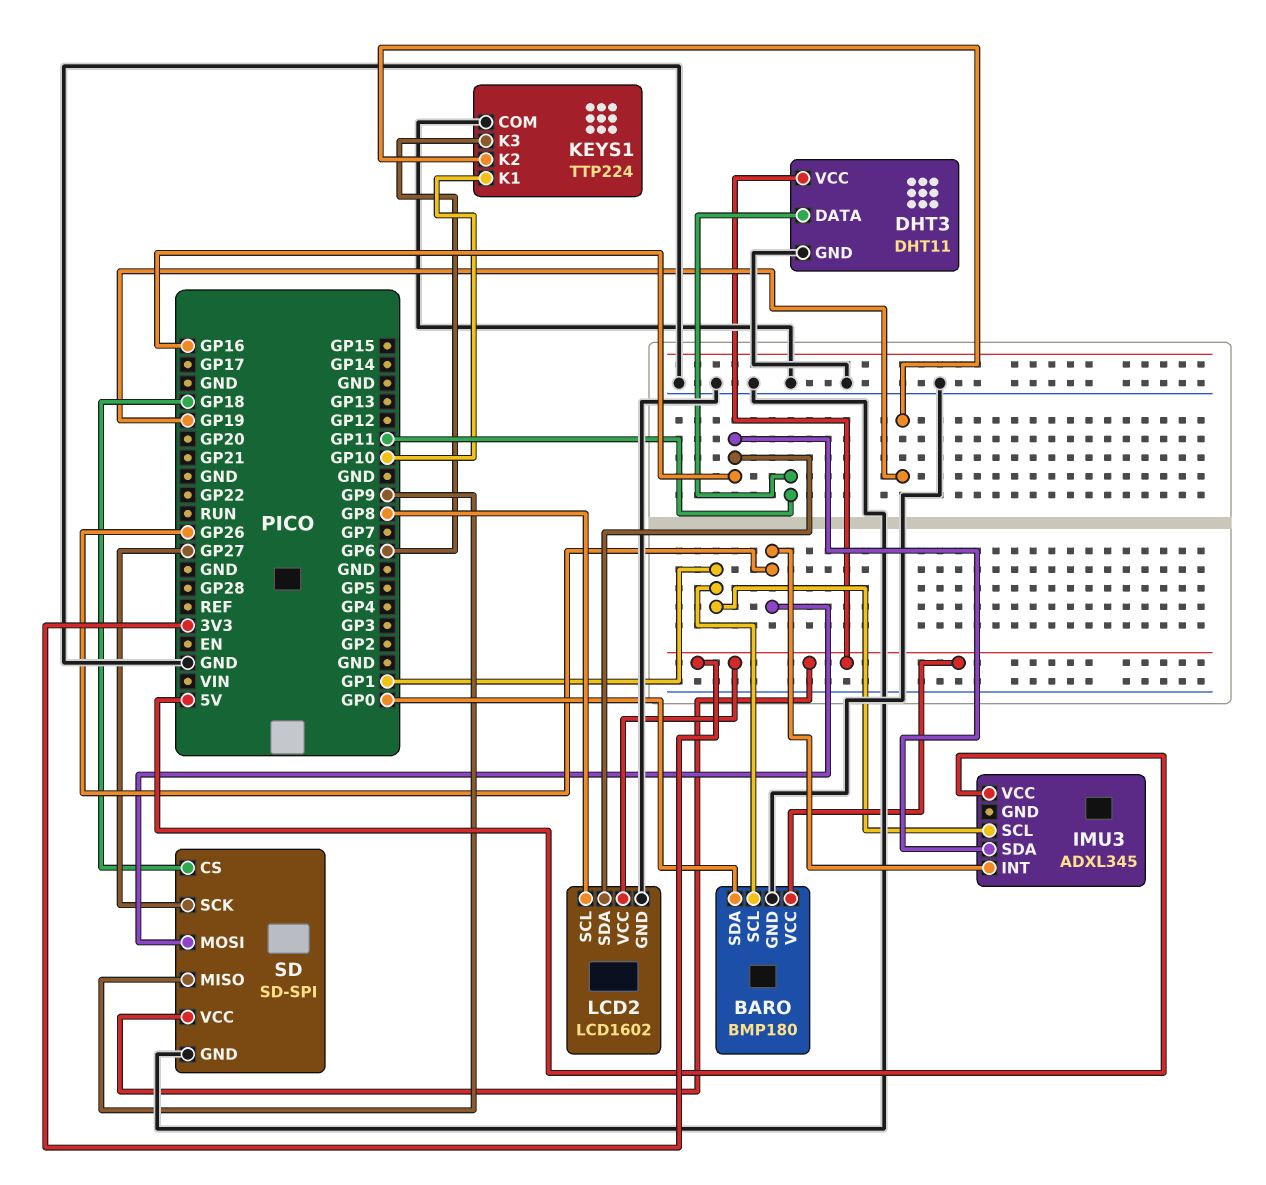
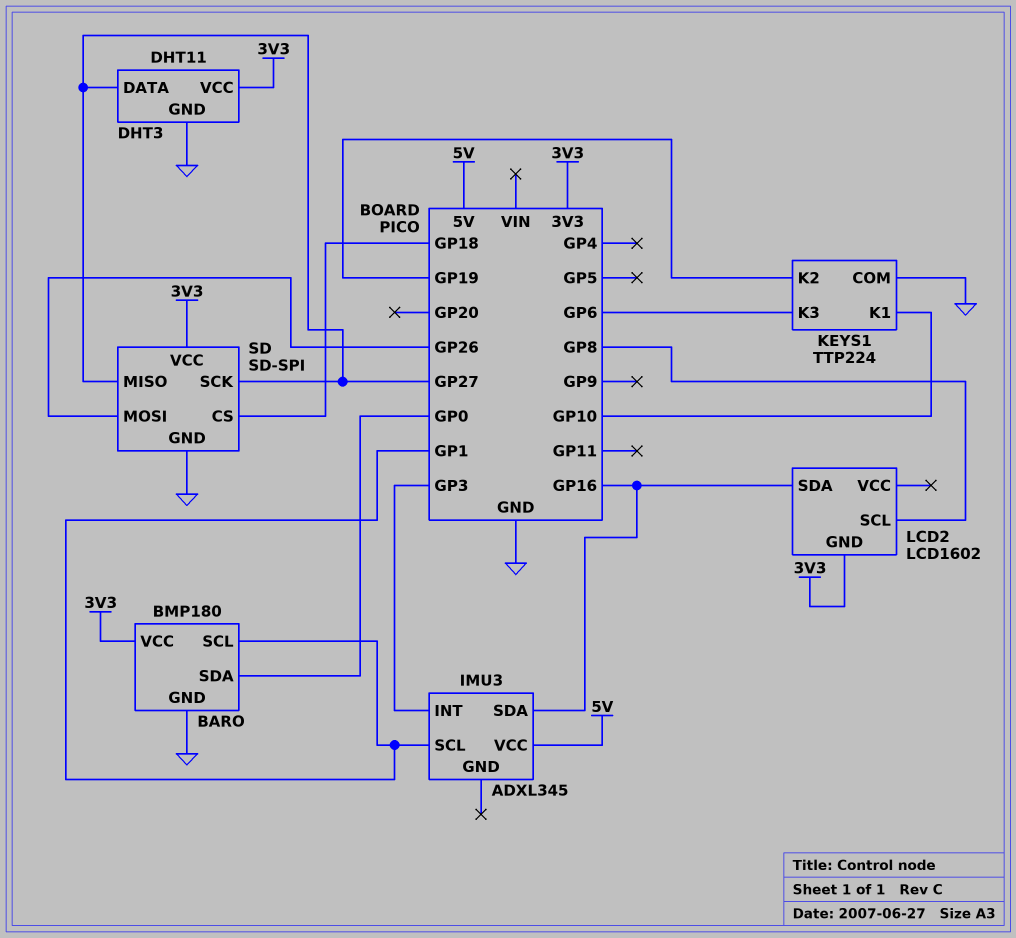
DHT3 pin DATA: GP11 -> GP27
IMU3 pin INT: GP26 -> GP3
LCD2 pin GND: GND -> 3V3
LCD2 pin VCC: 3V3 -> none
SD pin MISO: GP9 -> GP27

